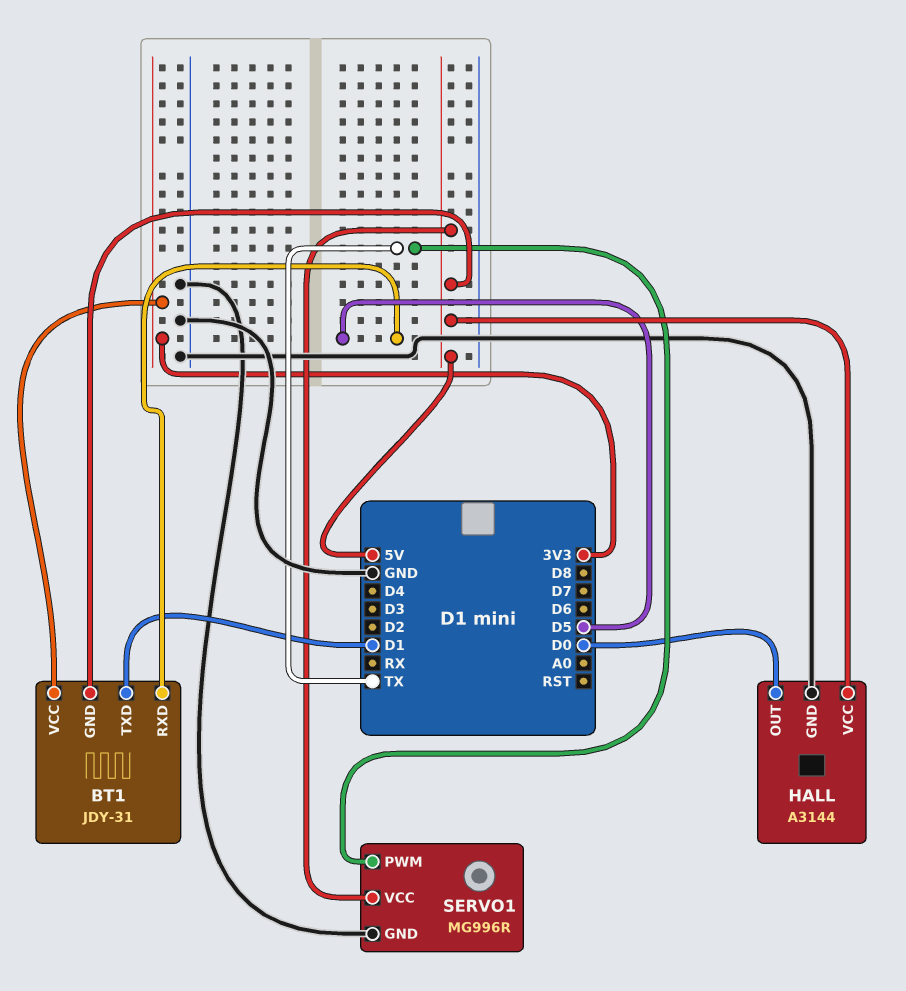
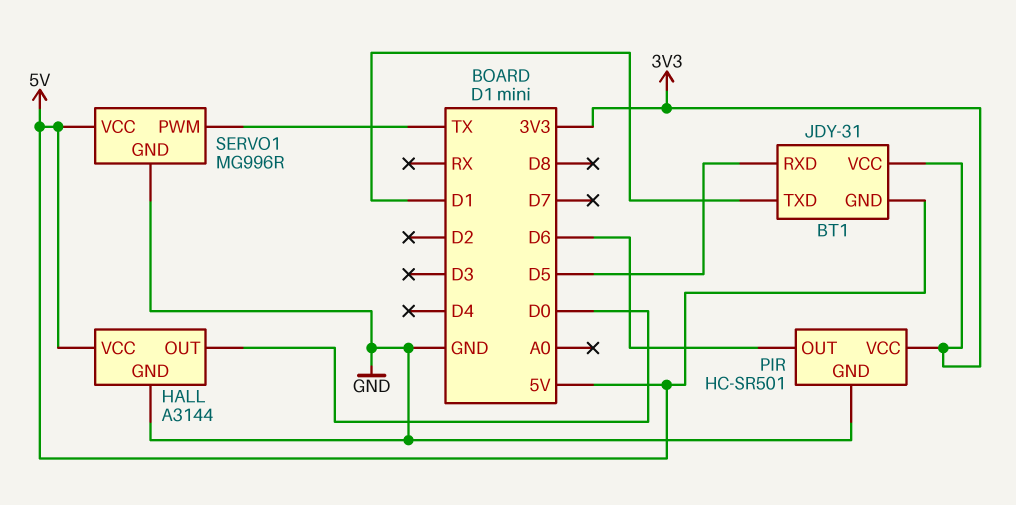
PIR: none -> HC-SR501
PIR pin GND: none -> GND
PIR pin OUT: none -> D6
PIR pin VCC: none -> 3V3

